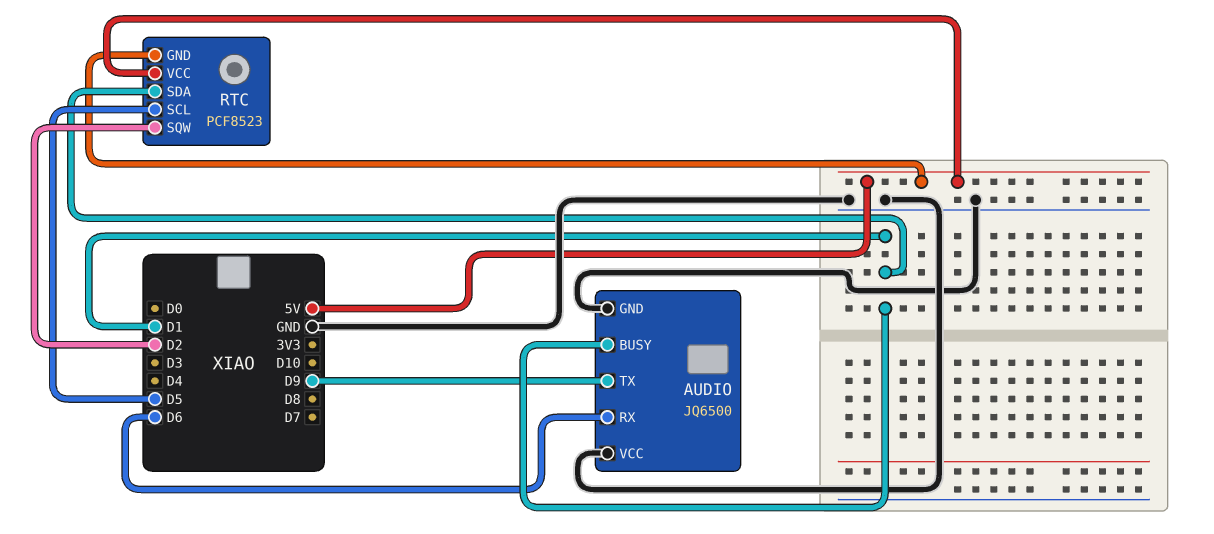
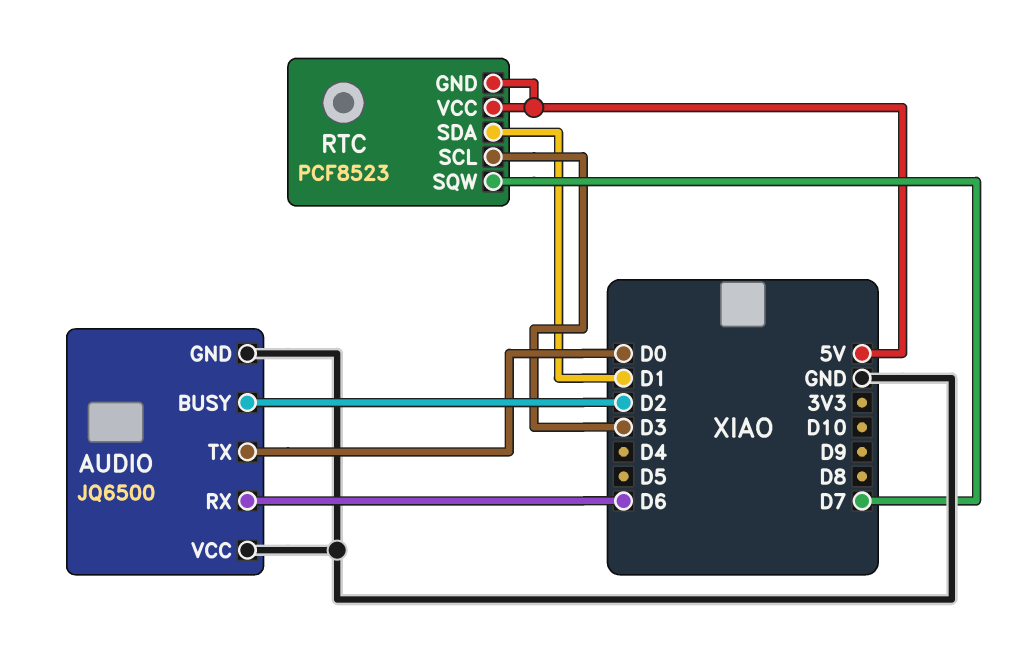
AUDIO pin BUSY: D1 -> D2
AUDIO pin TX: D9 -> D0
RTC pin SCL: D5 -> D3
RTC pin SQW: D2 -> D7

